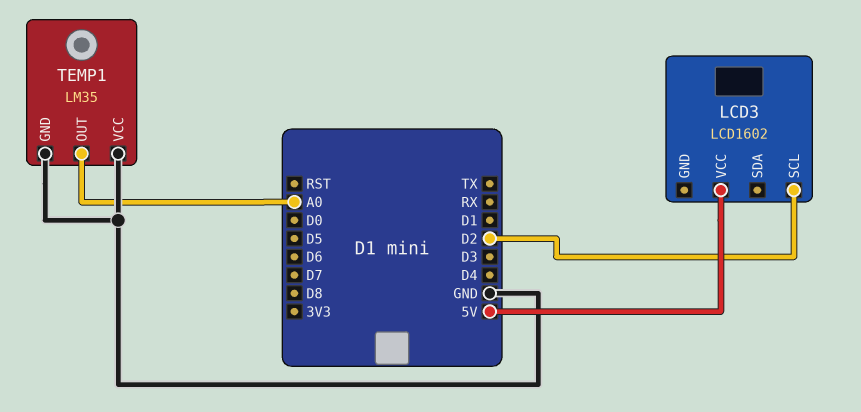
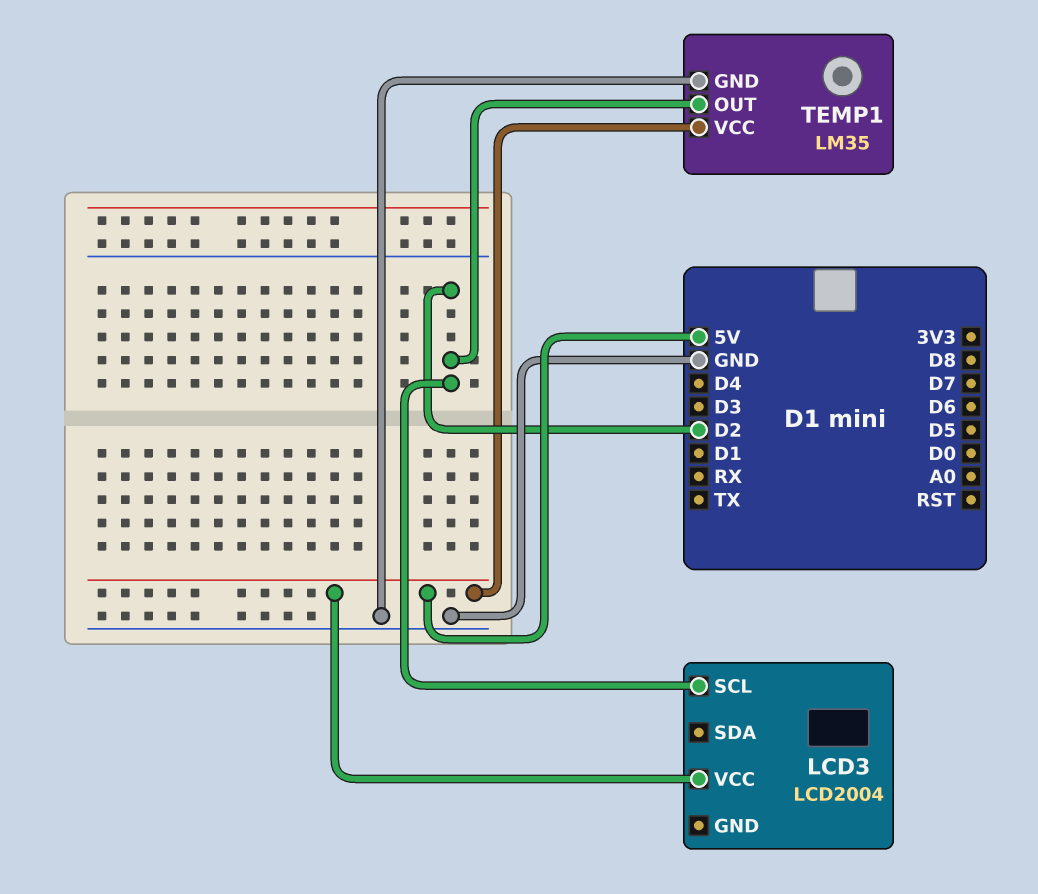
LCD3: LCD1602 -> LCD2004
TEMP1 pin OUT: A0 -> D2
TEMP1 pin VCC: GND -> 5V

